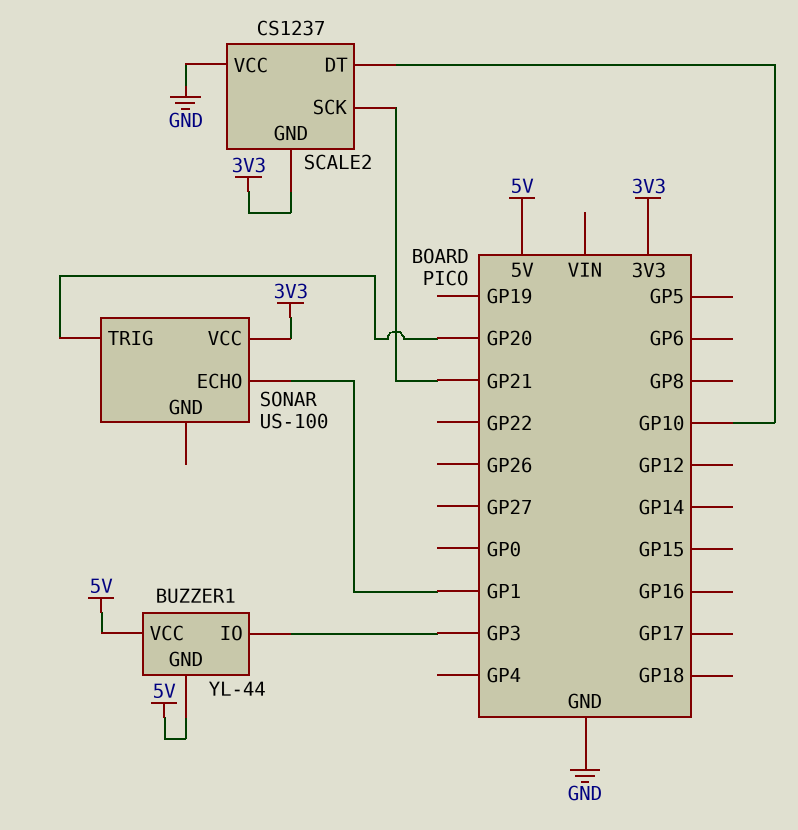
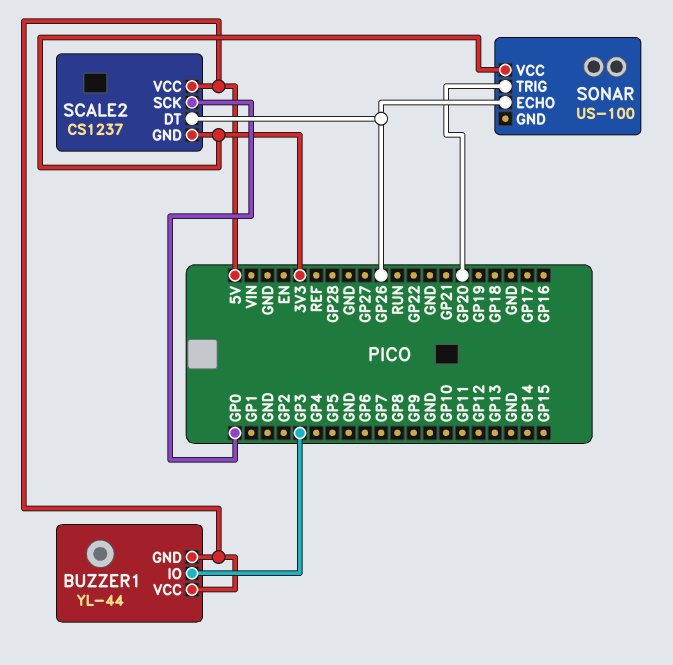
SCALE2 pin DT: GP10 -> GP26
SCALE2 pin SCK: GP21 -> GP0
SCALE2 pin VCC: GND -> 5V
SONAR pin ECHO: GP1 -> GP26

